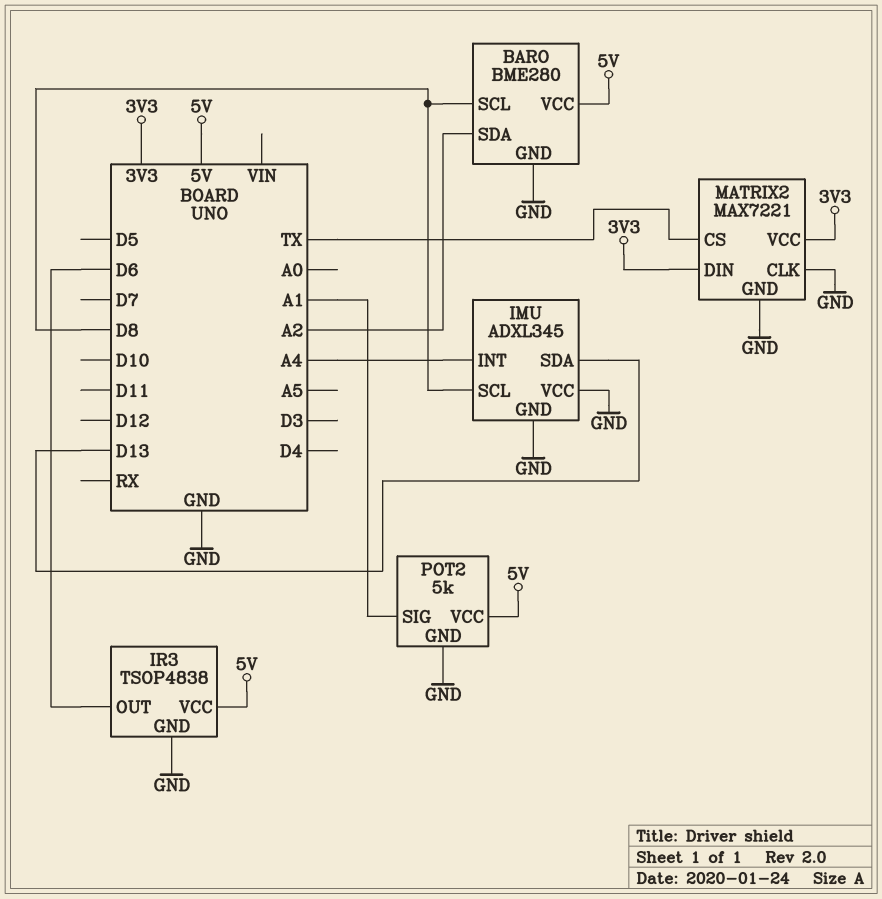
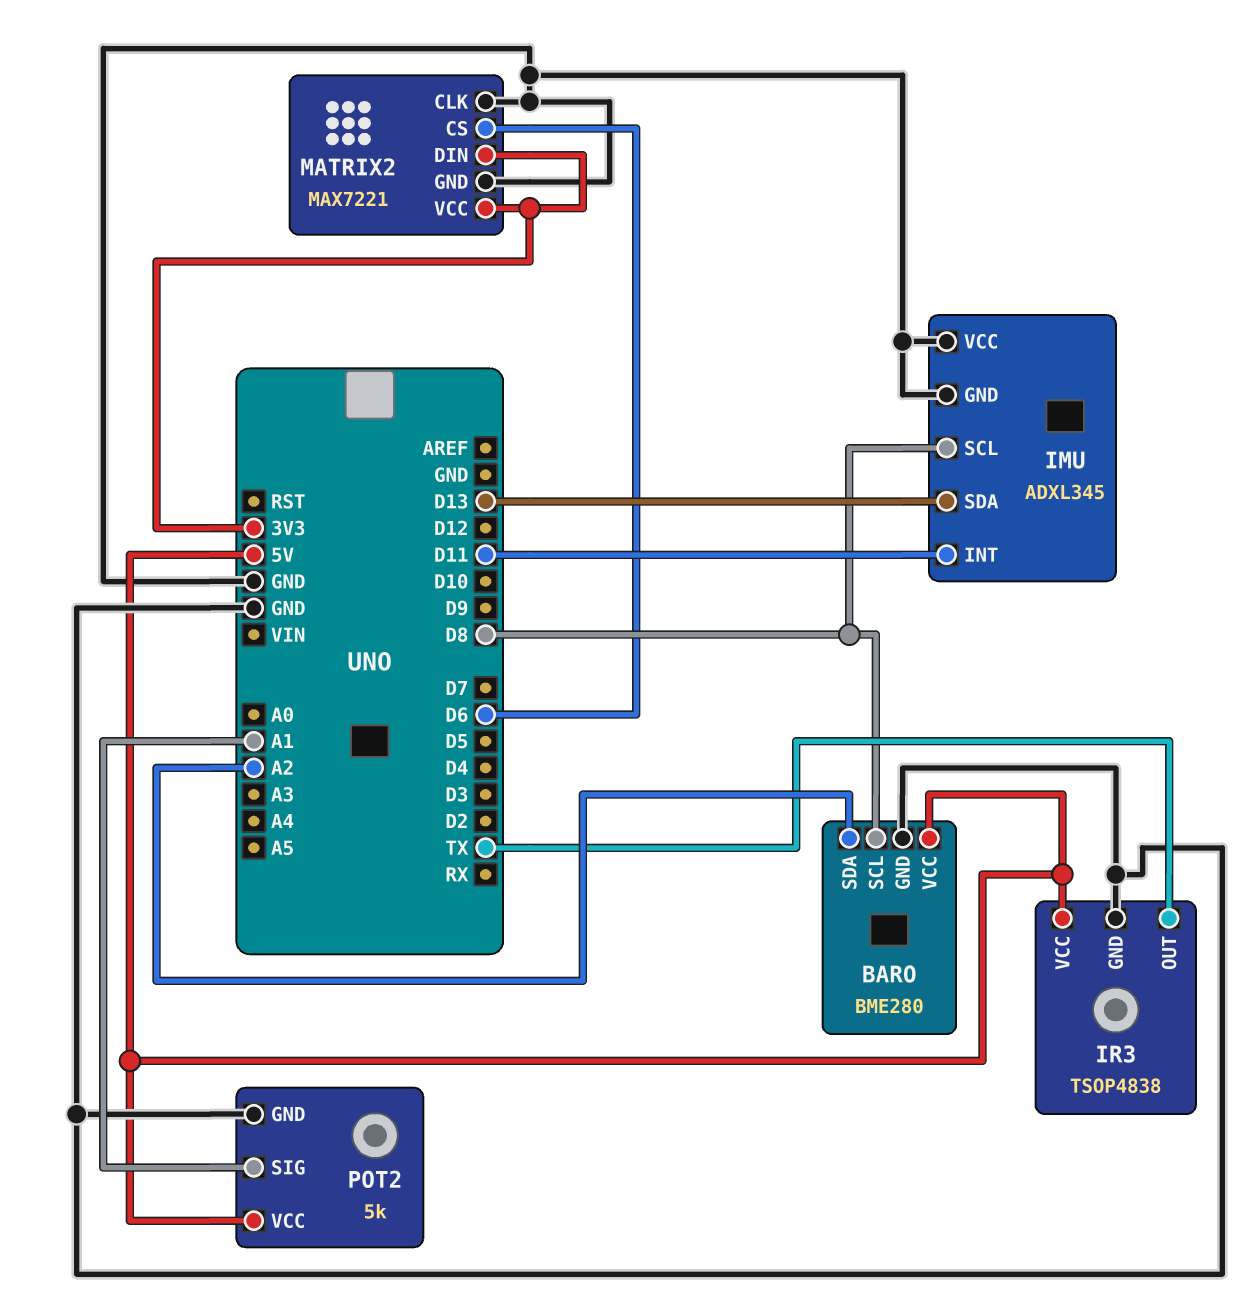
IMU pin INT: A4 -> D11
IR3 pin OUT: D6 -> TX
MATRIX2 pin CS: TX -> D6

